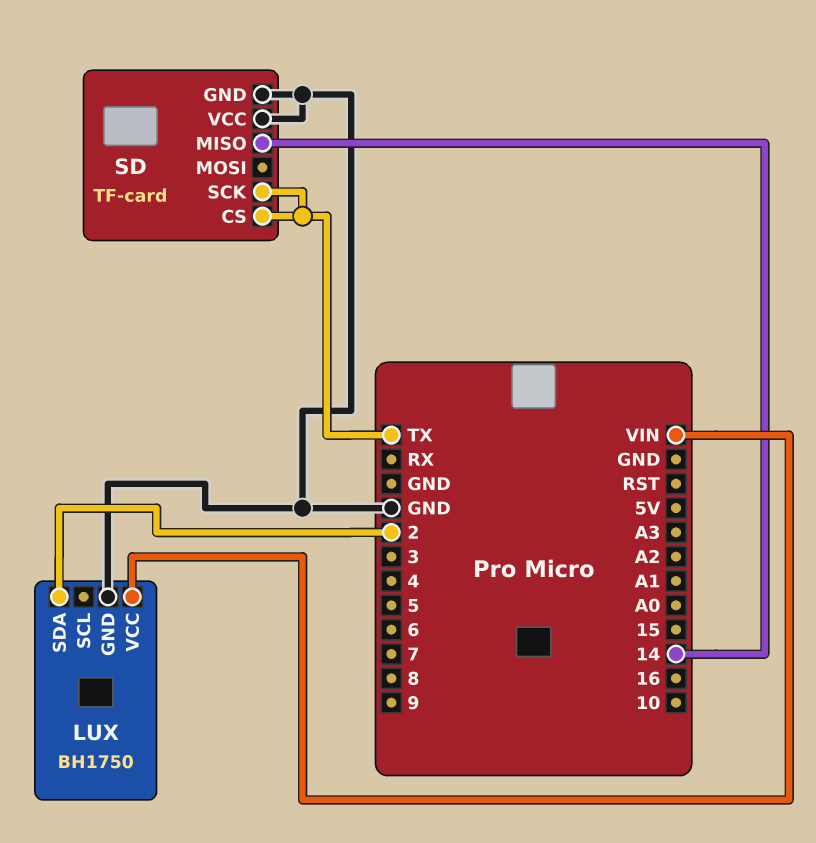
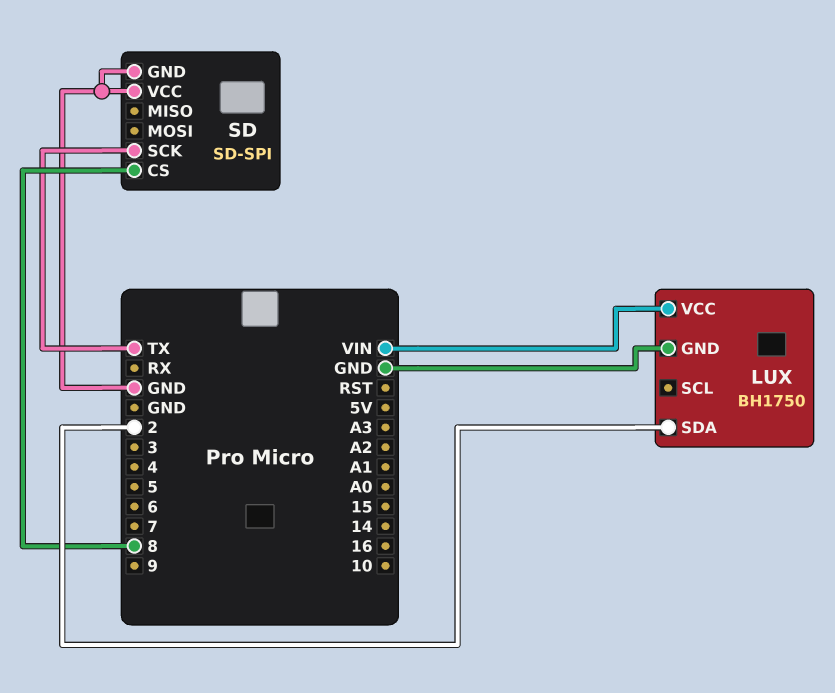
SD: TF-card -> SD-SPI
SD pin CS: TX -> 8
SD pin MISO: 14 -> none

